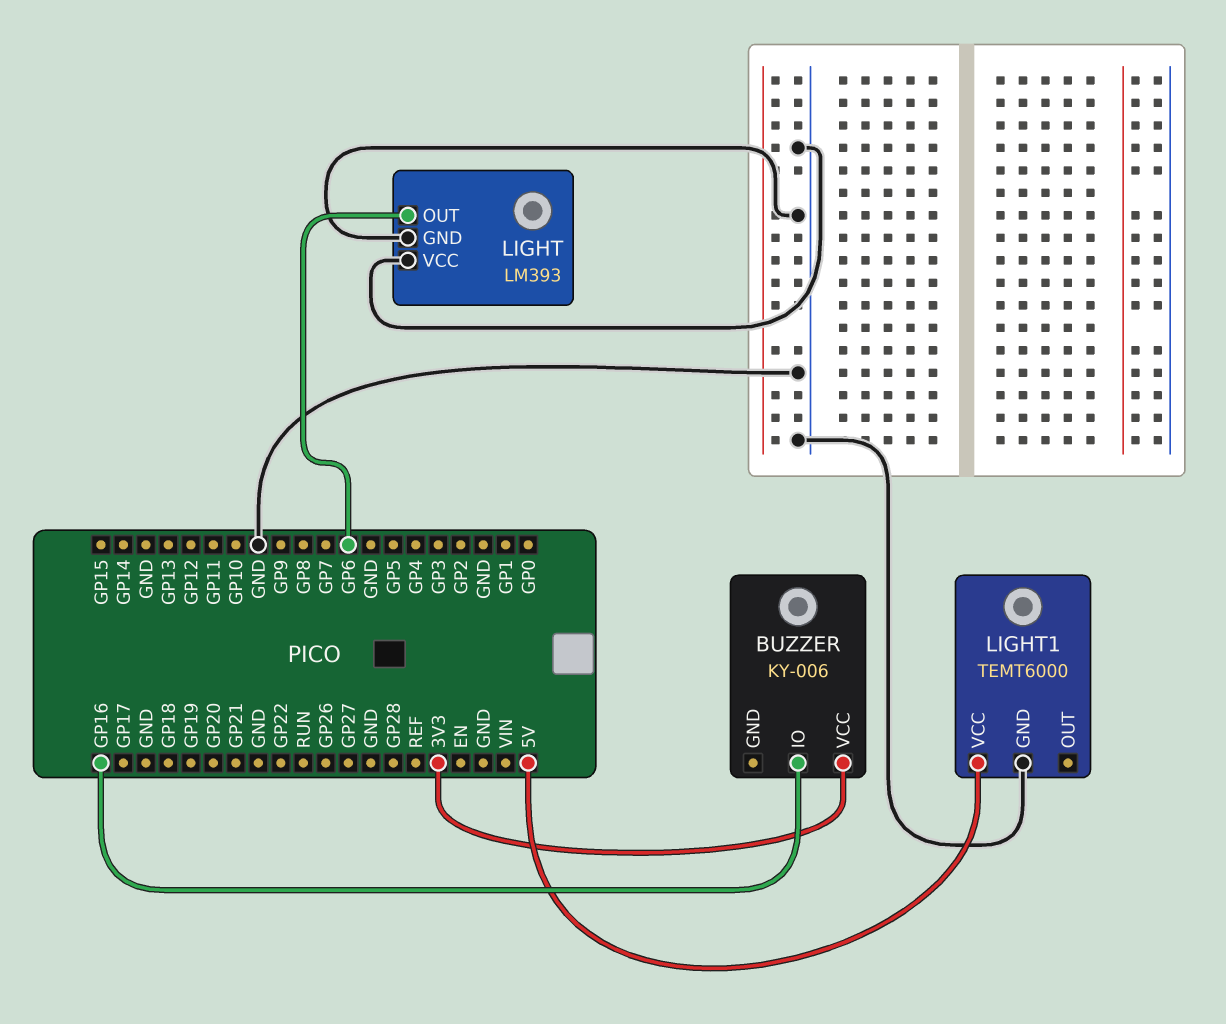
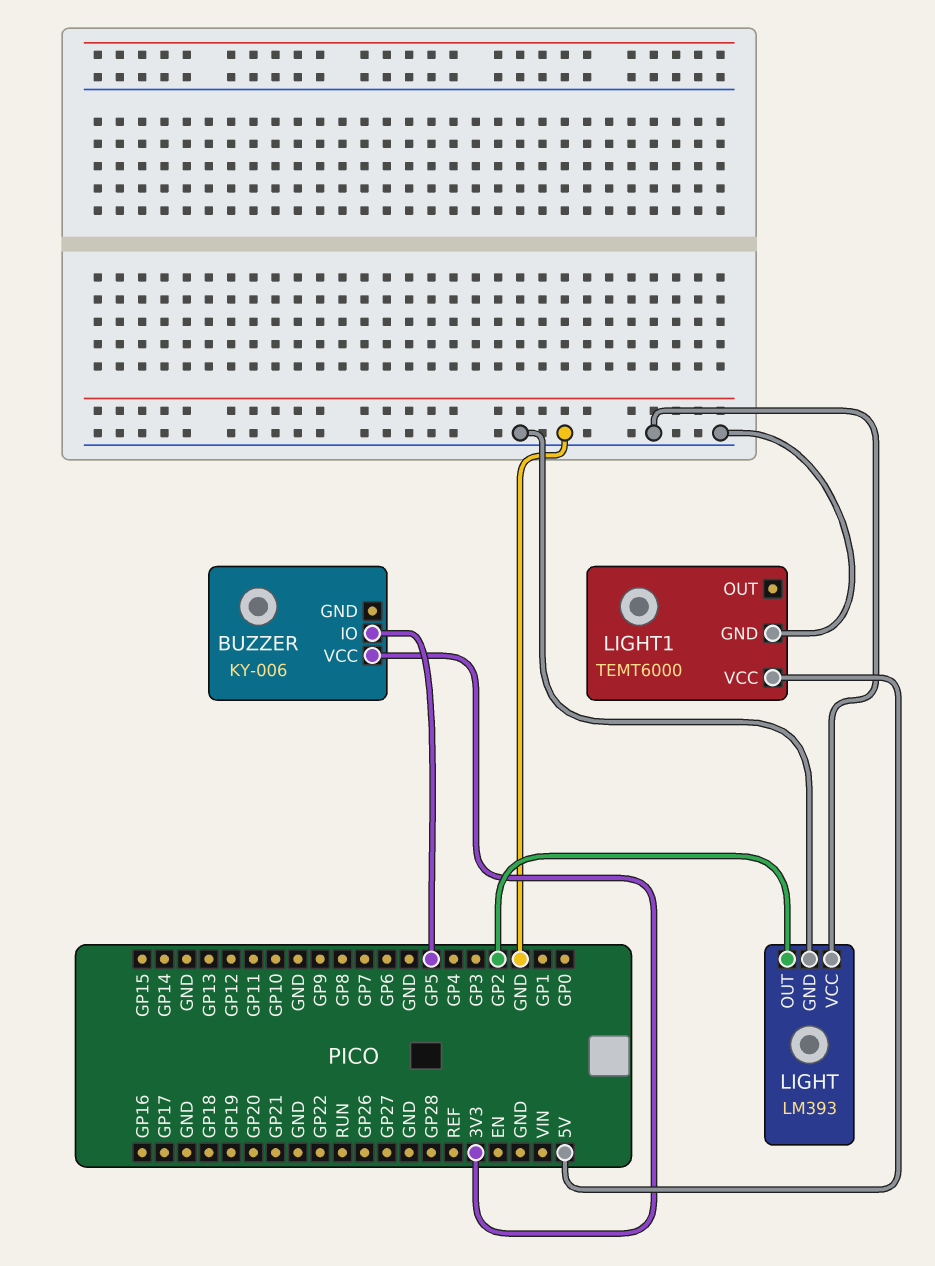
BUZZER pin IO: GP16 -> GP5
LIGHT pin OUT: GP6 -> GP2

